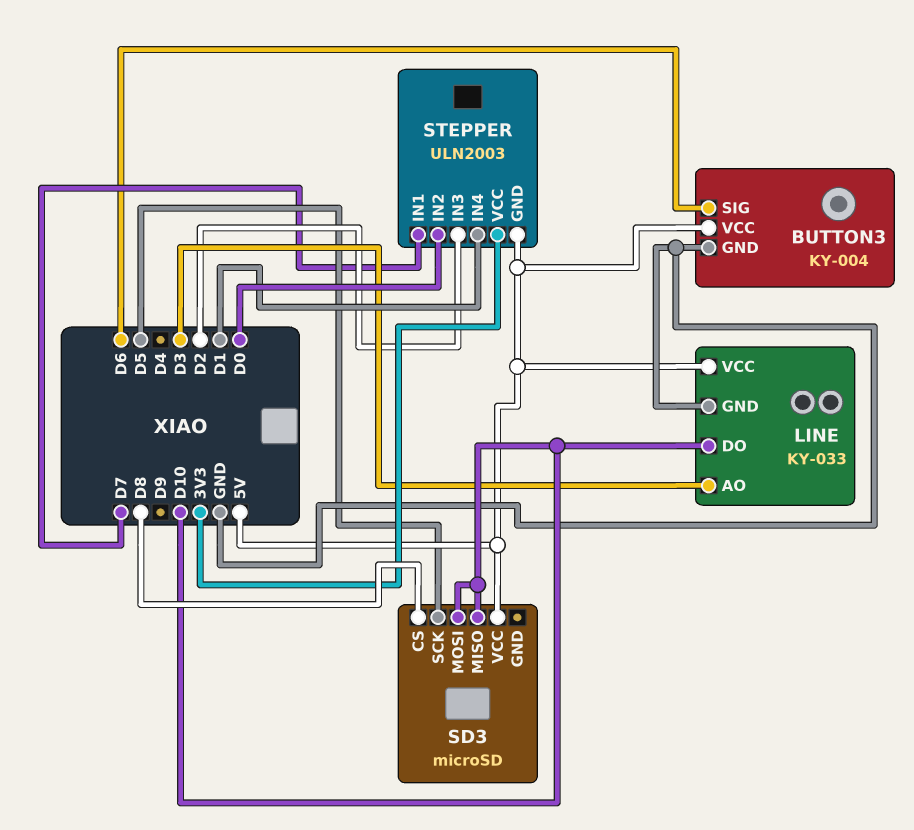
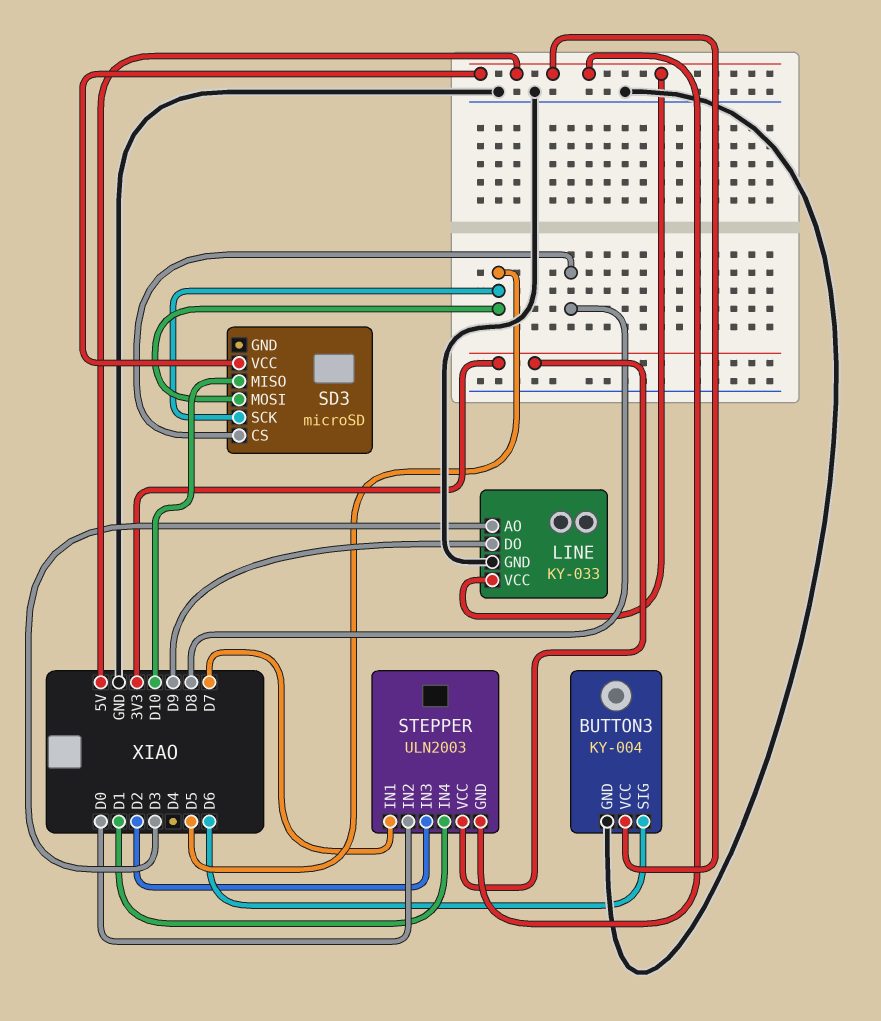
LINE pin DO: D10 -> D9
SD3 pin MOSI: D10 -> D5

